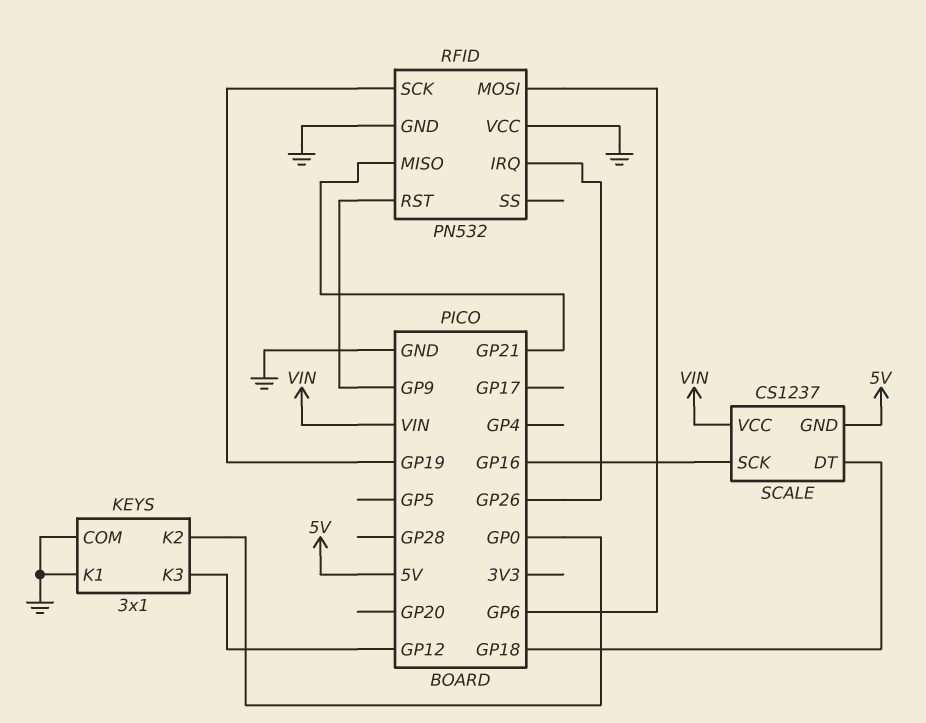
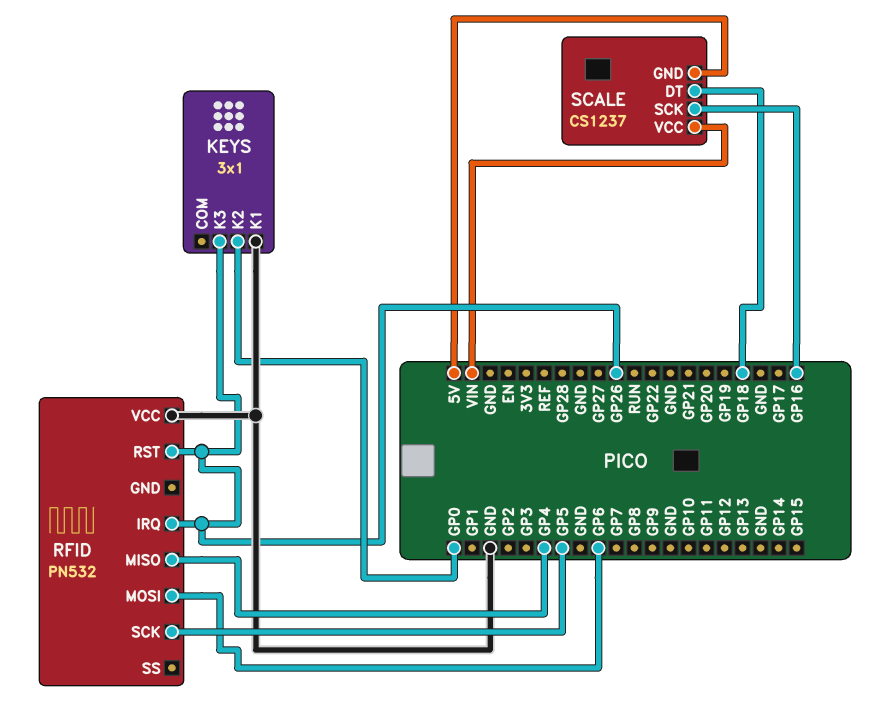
KEYS pin COM: GND -> none
KEYS pin K3: GP12 -> GP26
RFID pin GND: GND -> none
RFID pin MISO: GP21 -> GP4
RFID pin RST: GP9 -> GP26
RFID pin SCK: GP19 -> GP5

